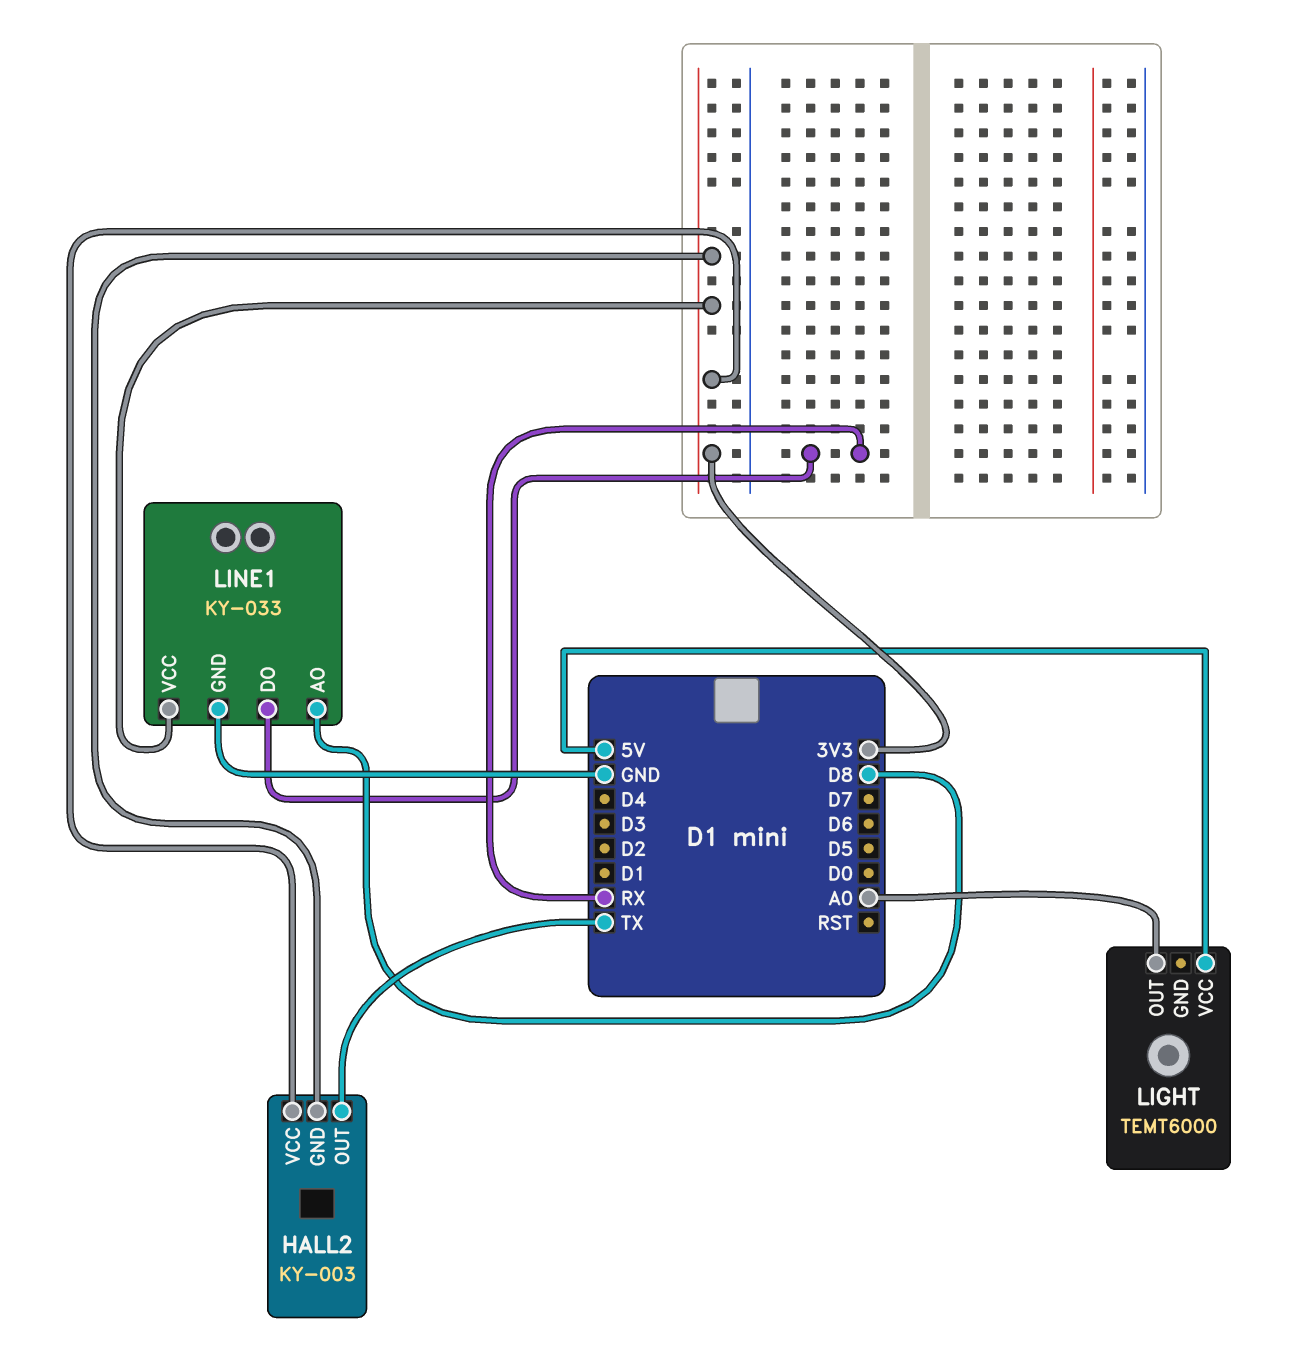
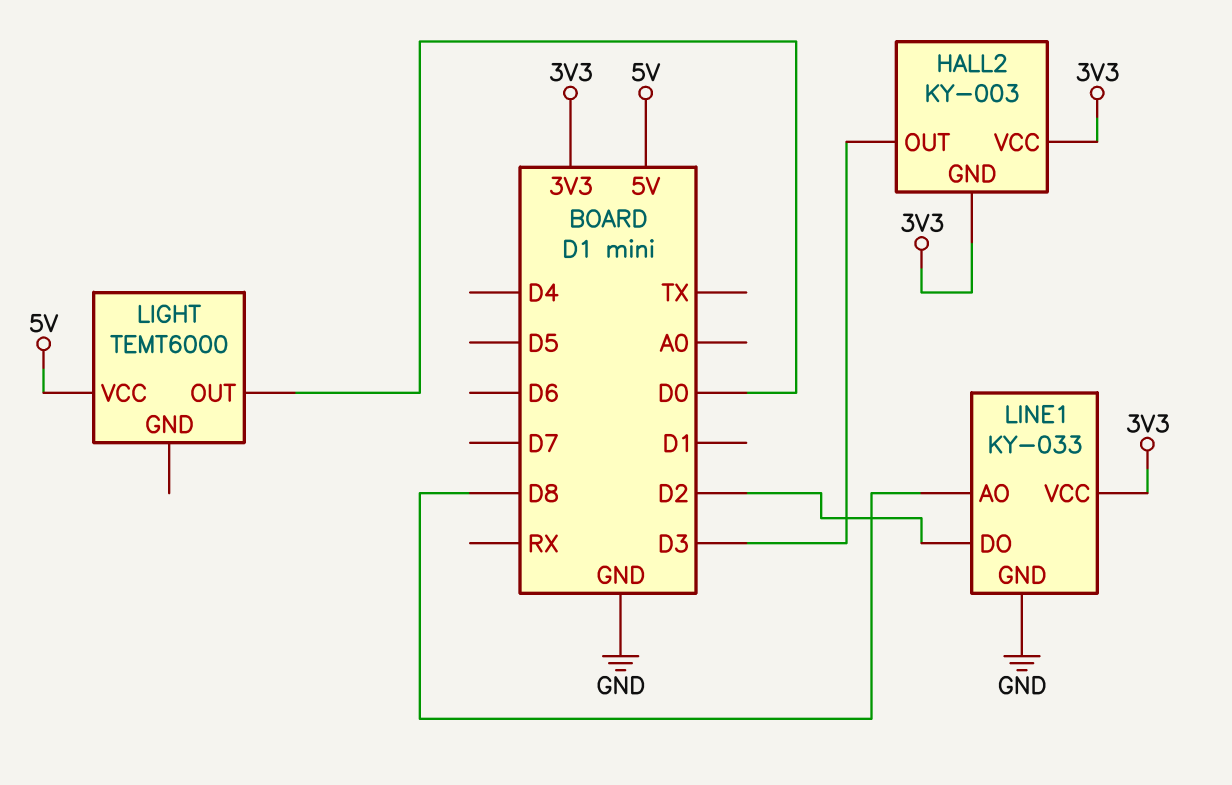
HALL2 pin OUT: TX -> D3
LIGHT pin OUT: A0 -> D0
LINE1 pin DO: RX -> D2

